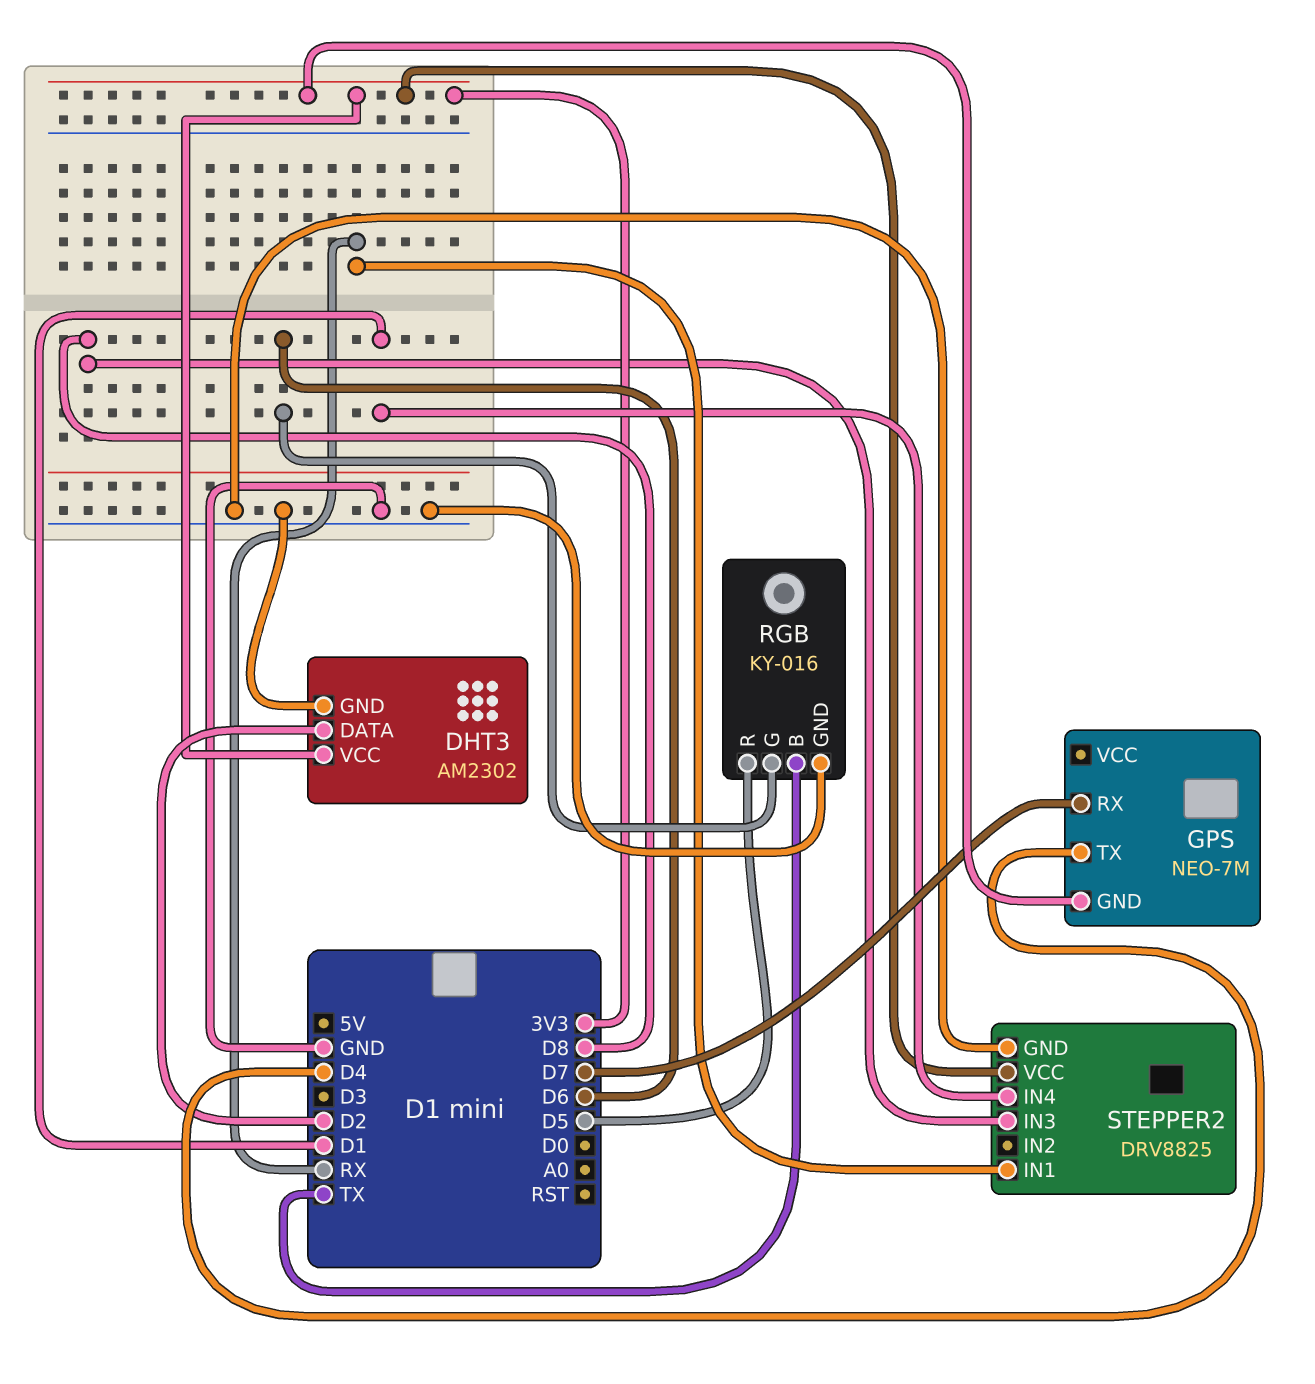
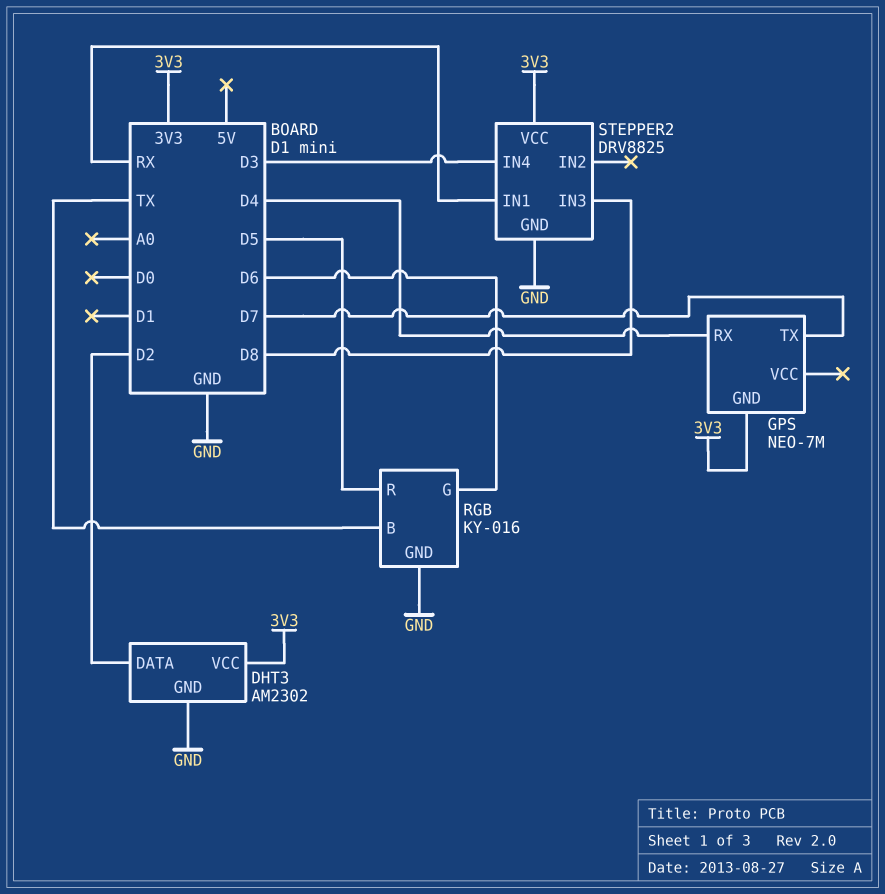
GPS pin RX: D7 -> D4
GPS pin TX: D4 -> D7
STEPPER2 pin IN4: D1 -> D3

